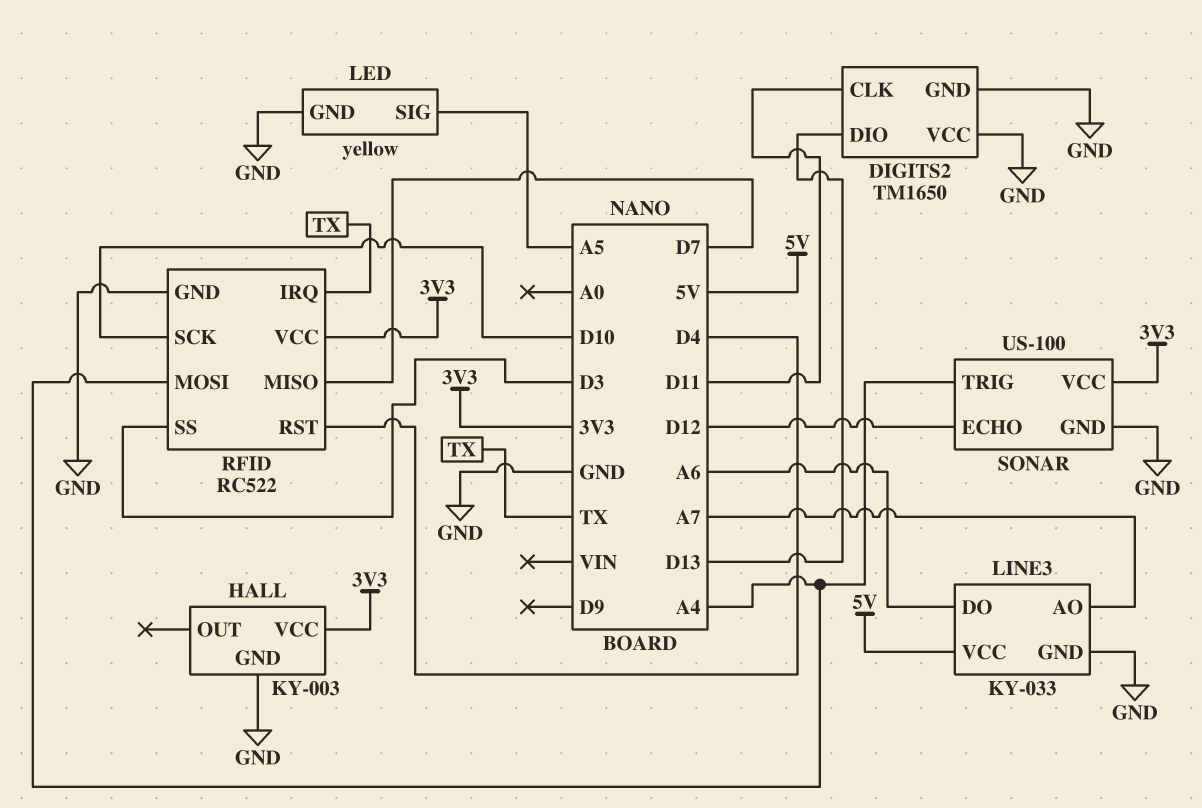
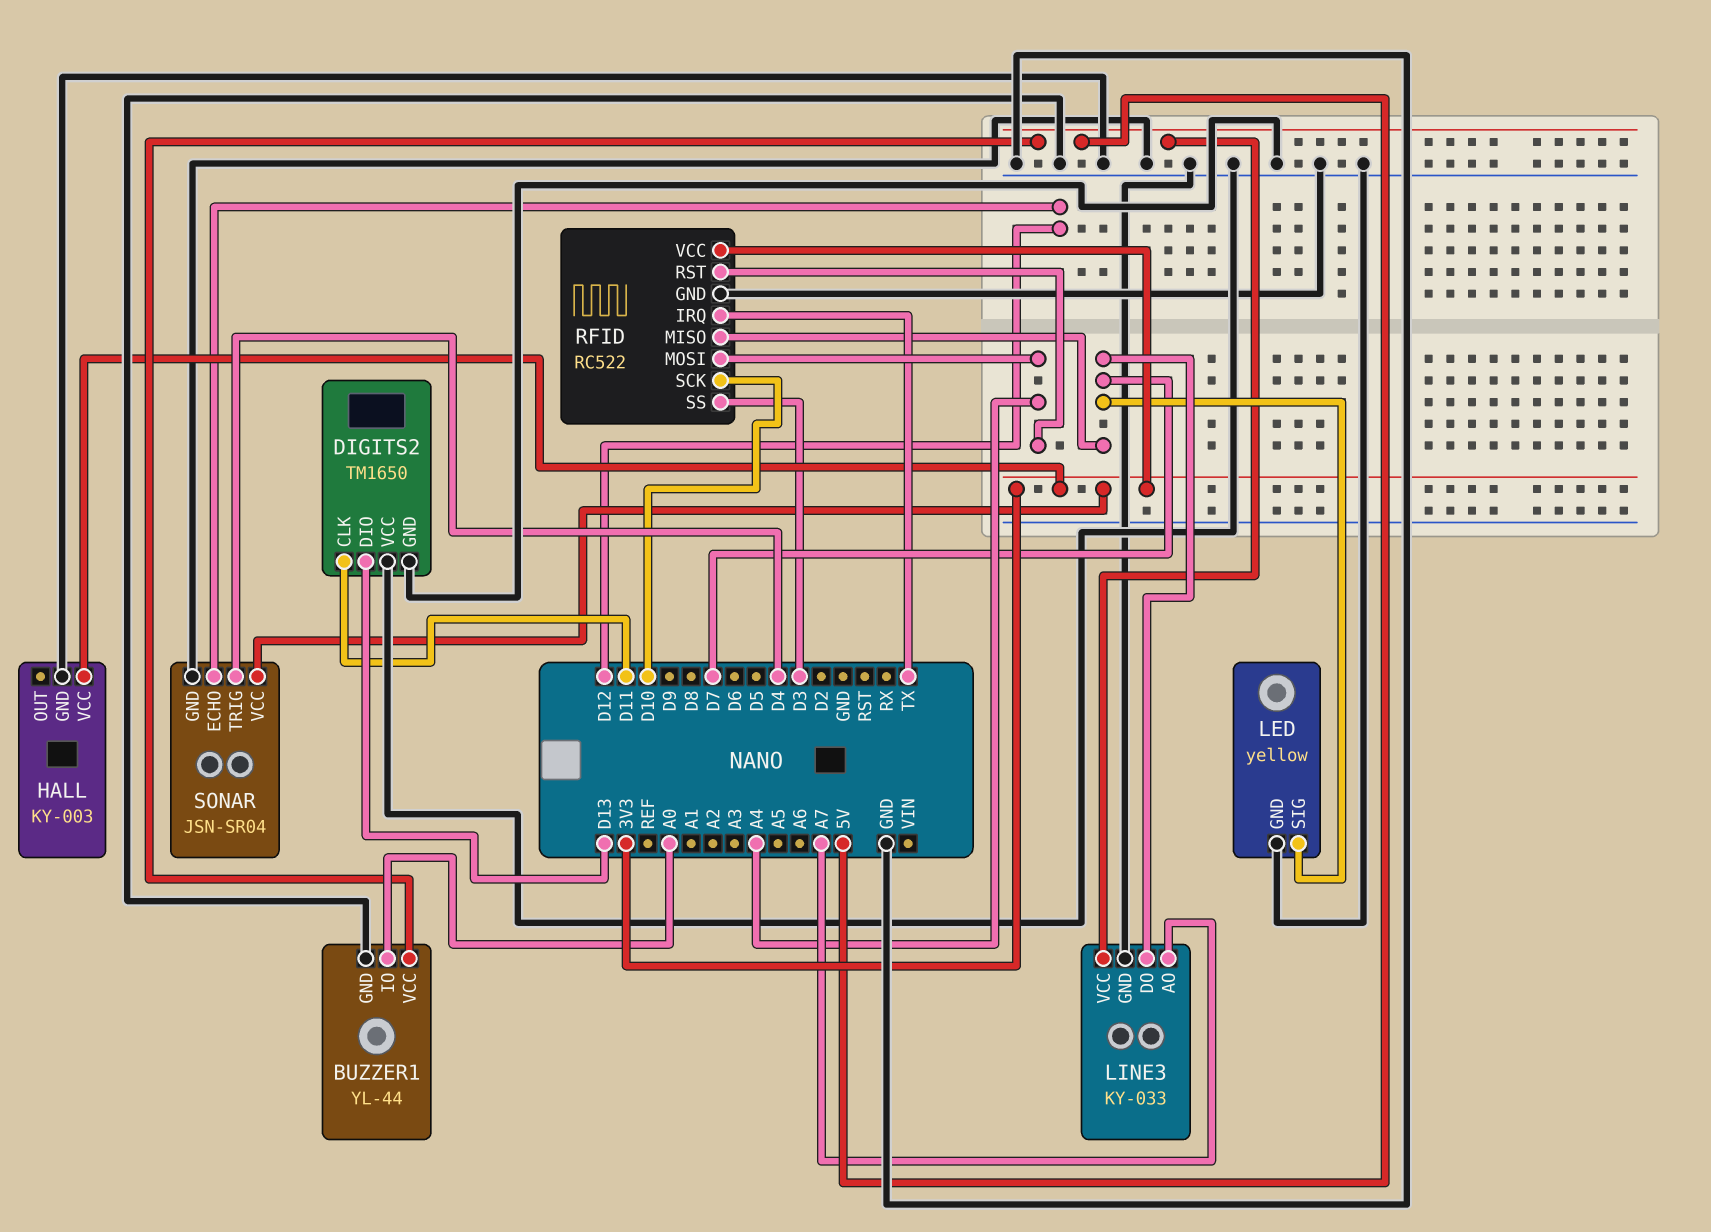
BUZZER1: none -> YL-44
BUZZER1 pin GND: none -> GND
BUZZER1 pin IO: none -> A0
BUZZER1 pin VCC: none -> 5V
LED pin SIG: A5 -> D7
LINE3 pin DO: A6 -> D7
RFID pin RST: D4 -> A4
SONAR: US-100 -> JSN-SR04
SONAR pin TRIG: A4 -> D4

